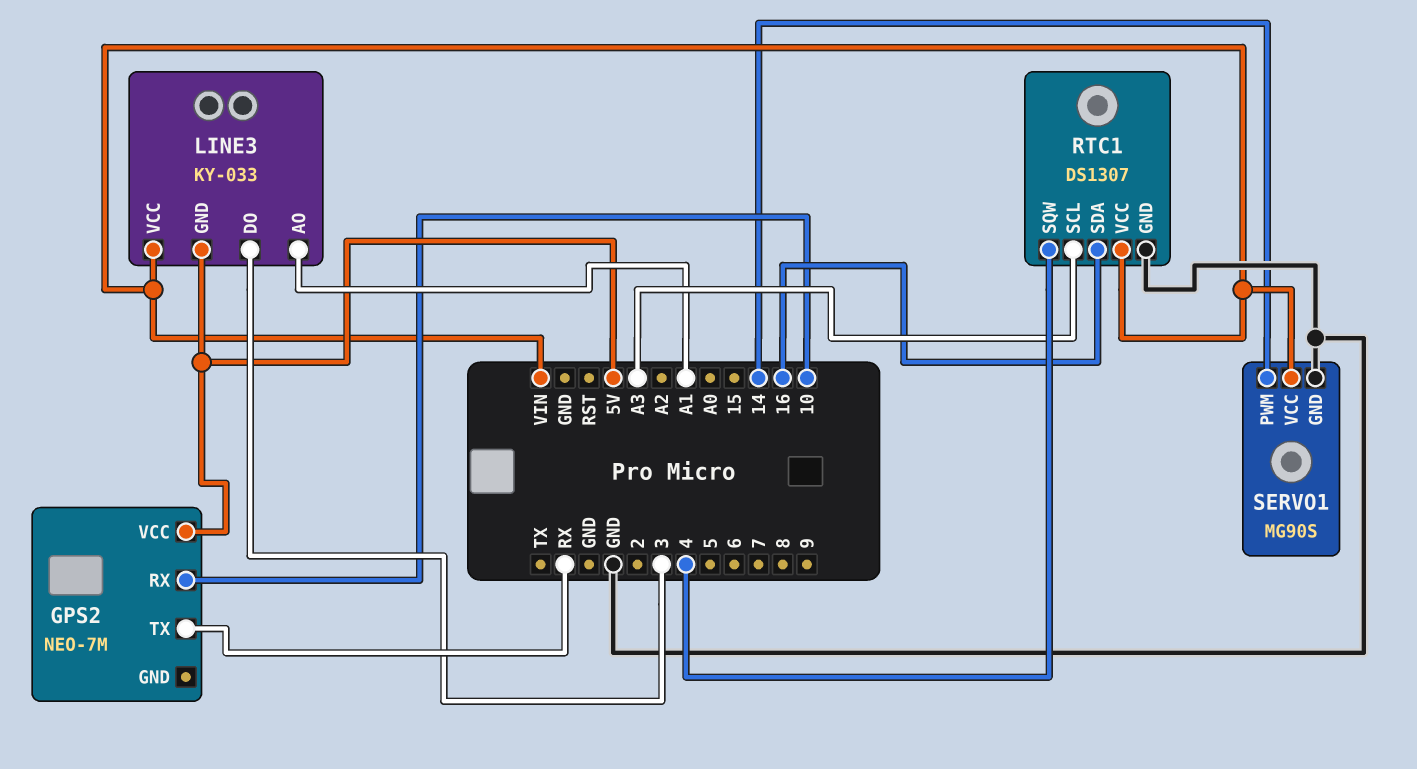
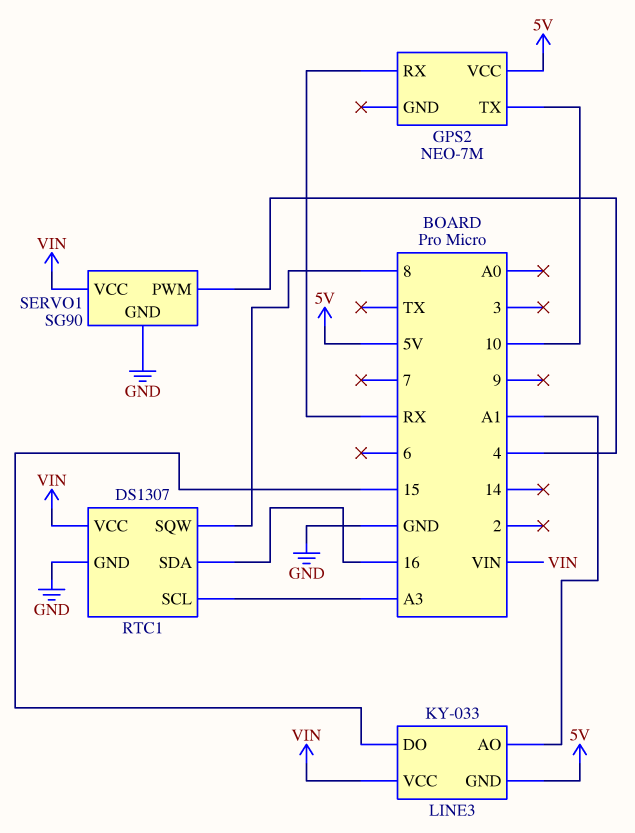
GPS2 pin RX: 10 -> RX
GPS2 pin TX: RX -> 10
LINE3 pin DO: 3 -> 15
RTC1 pin SQW: 4 -> 8
SERVO1: MG90S -> SG90
SERVO1 pin PWM: 14 -> 4

